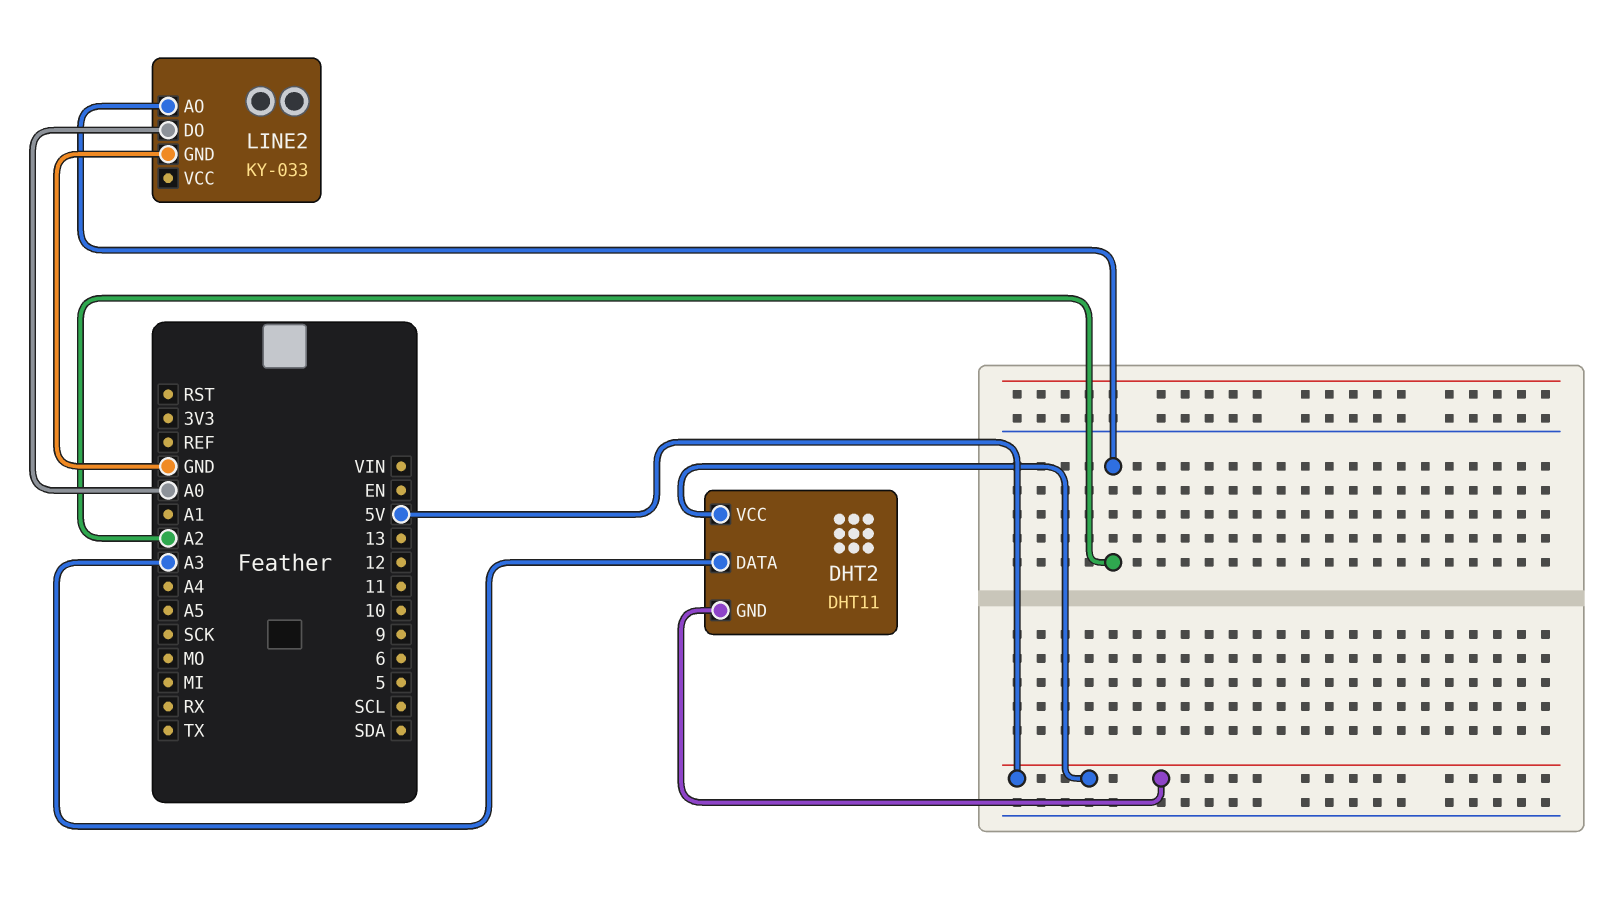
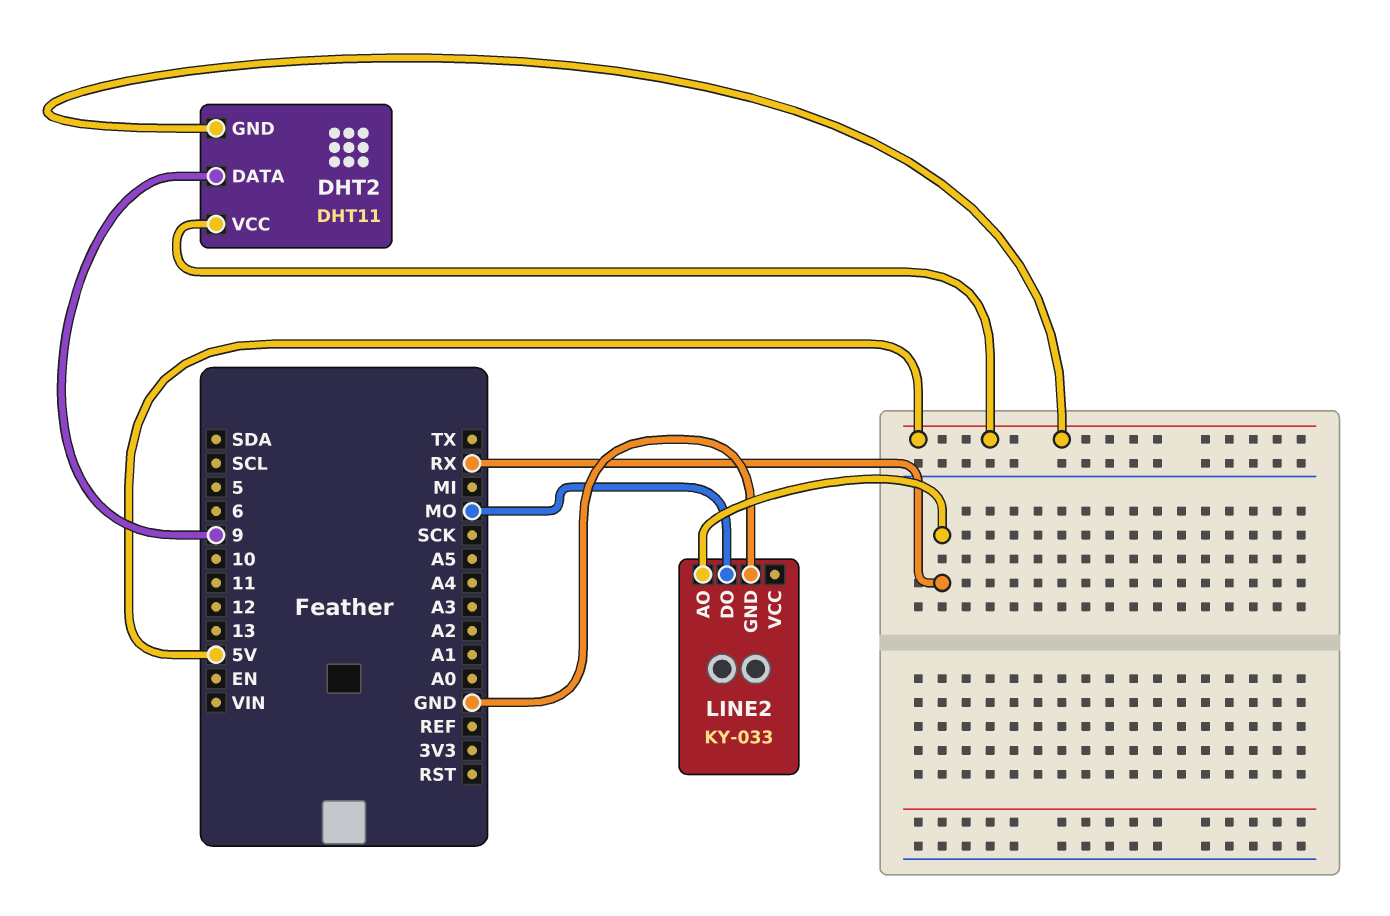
DHT2 pin DATA: A3 -> 9
LINE2 pin AO: A2 -> RX
LINE2 pin DO: A0 -> MO

